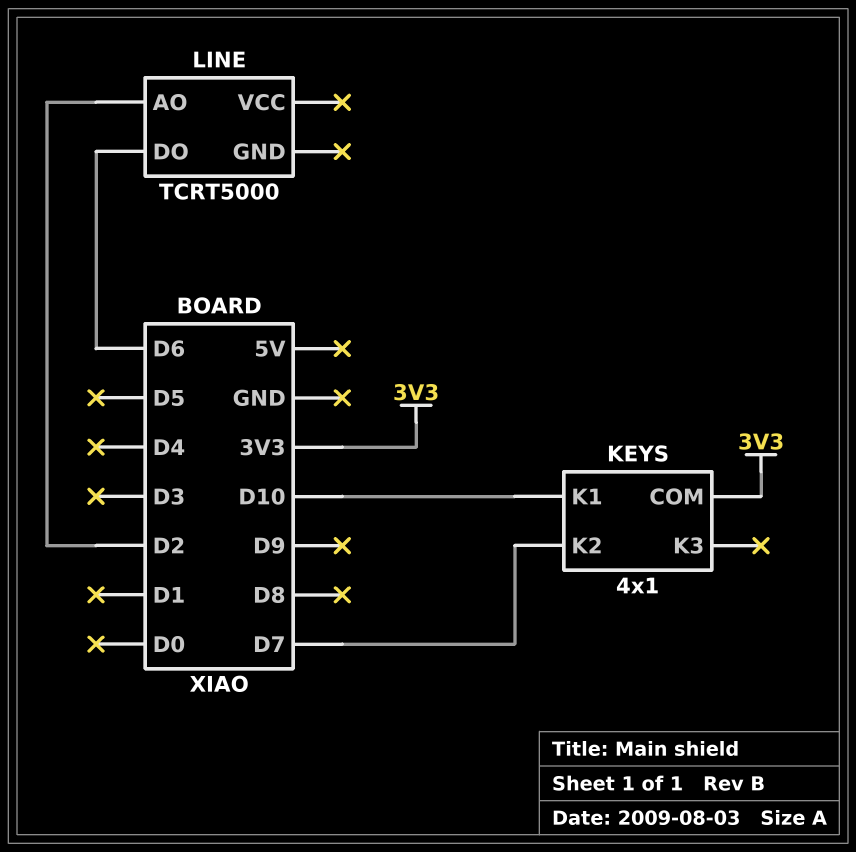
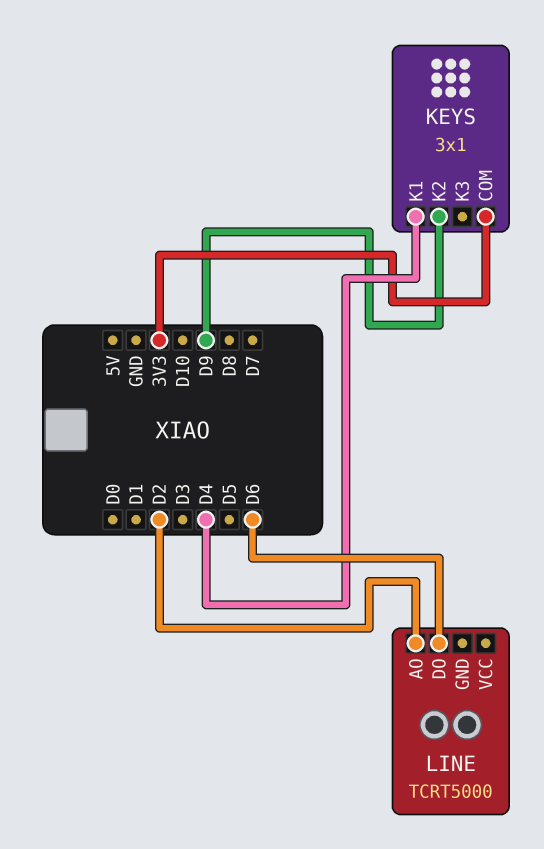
KEYS: 4x1 -> 3x1
KEYS pin K1: D10 -> D4
KEYS pin K2: D7 -> D9

